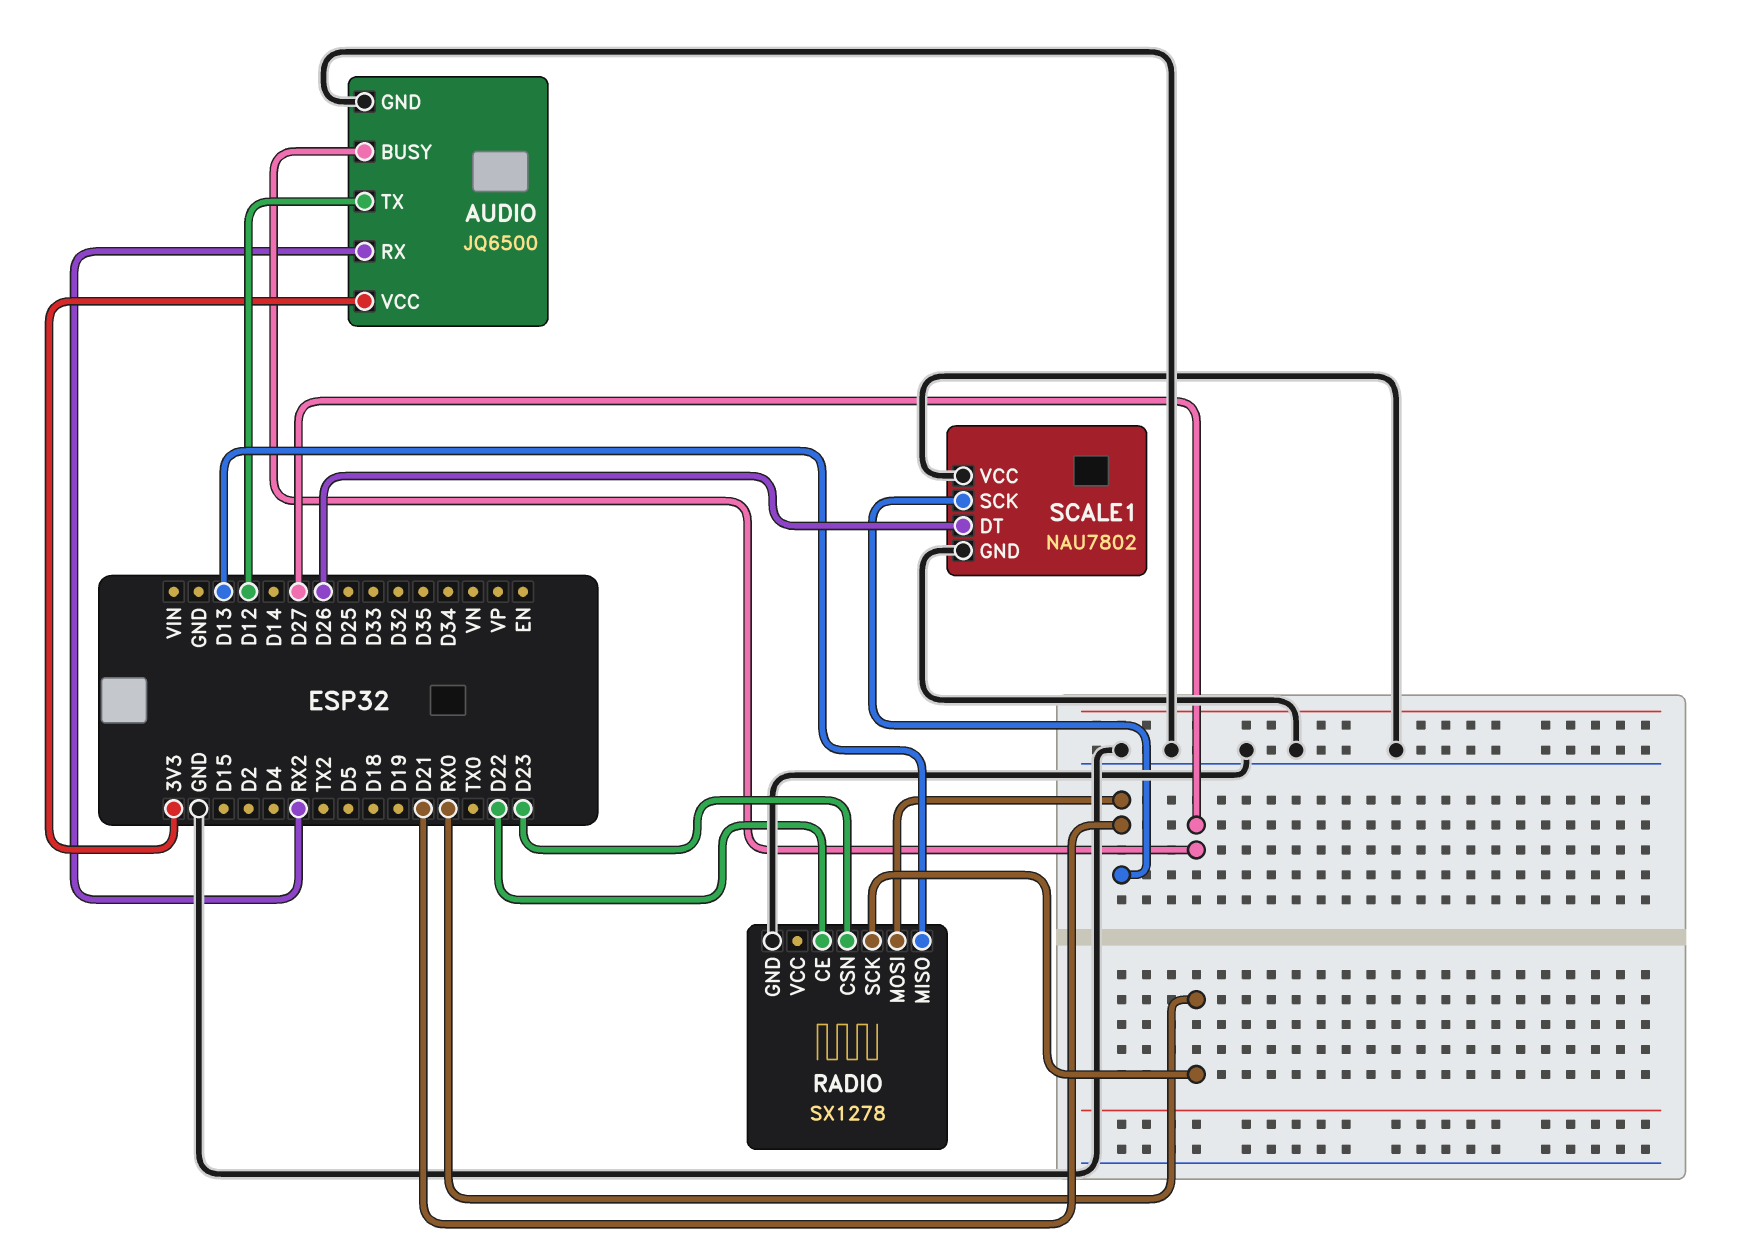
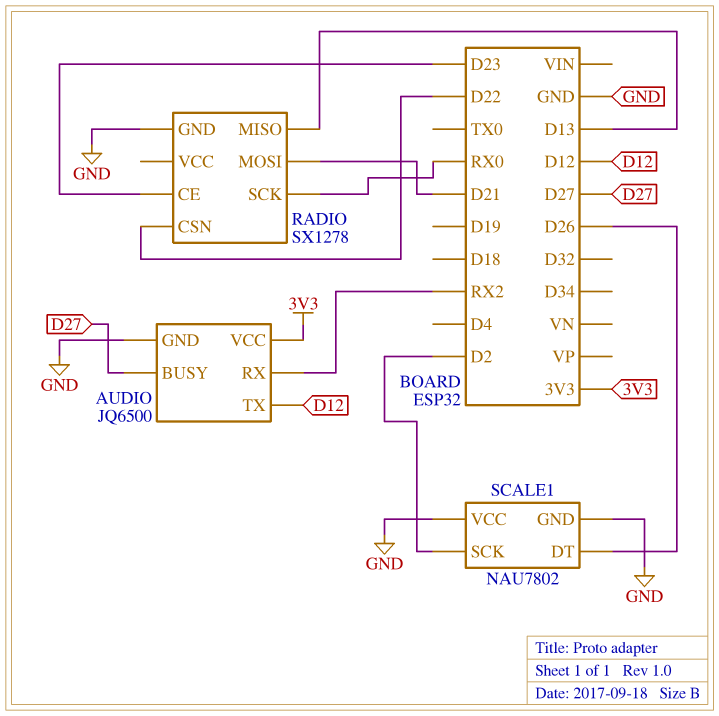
RADIO pin CE: D22 -> D23
RADIO pin CSN: D23 -> D22
SCALE1 pin SCK: D21 -> D2

